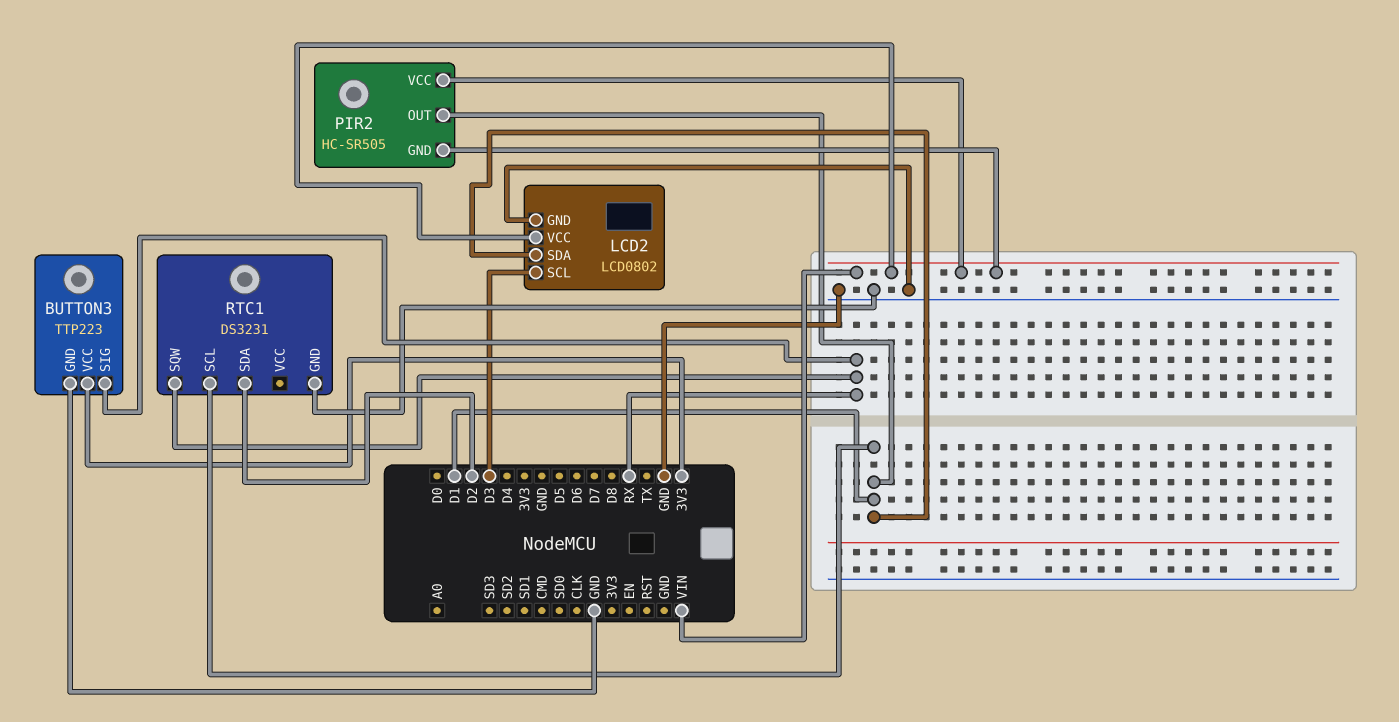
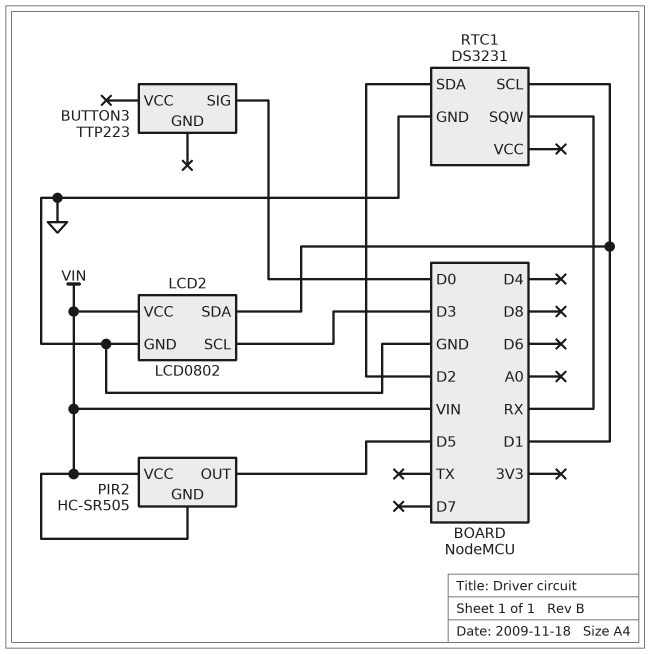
BUTTON3 pin GND: GND -> none
BUTTON3 pin SIG: RX -> D0
BUTTON3 pin VCC: 3V3 -> none
PIR2 pin OUT: D1 -> D5

